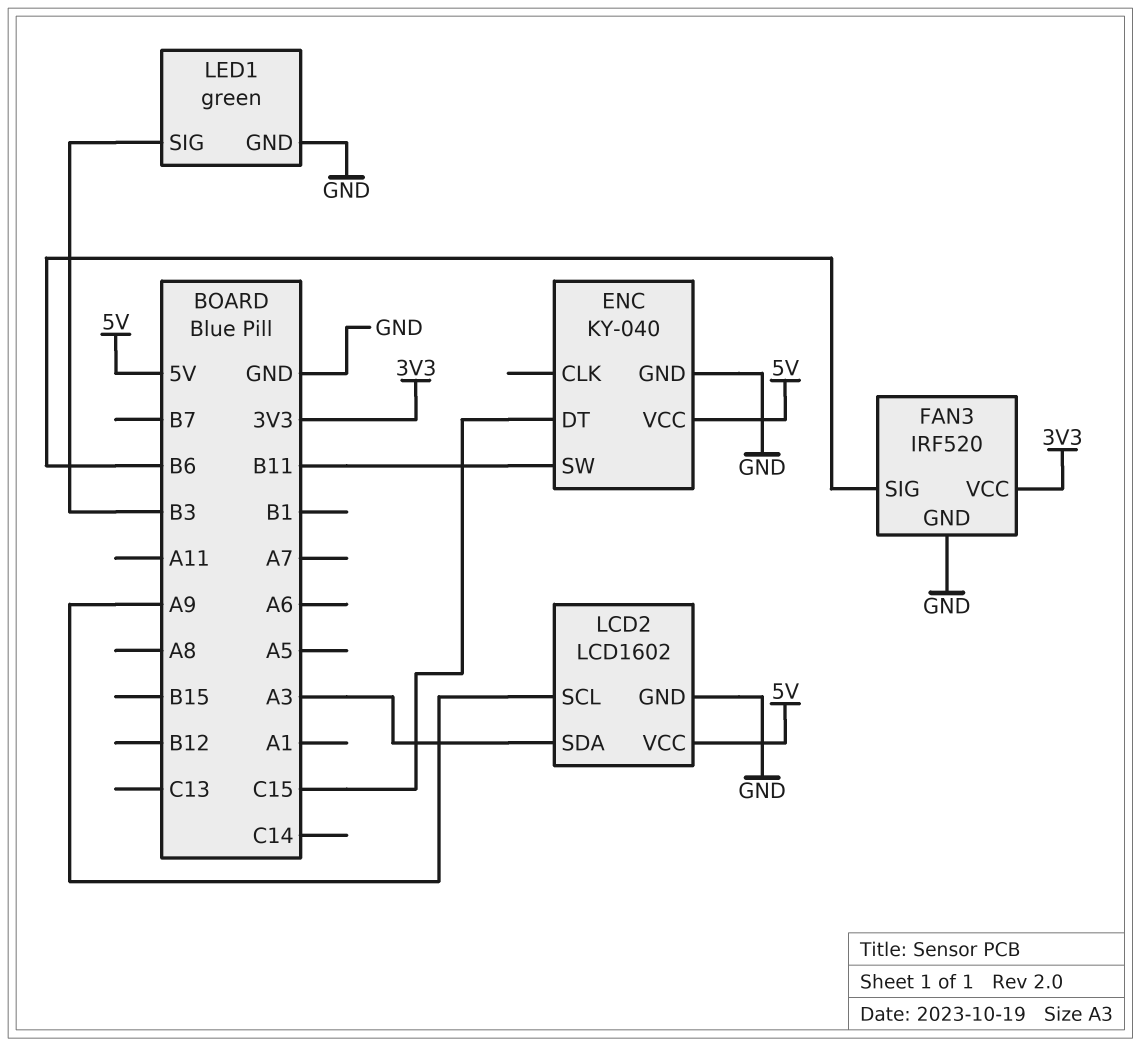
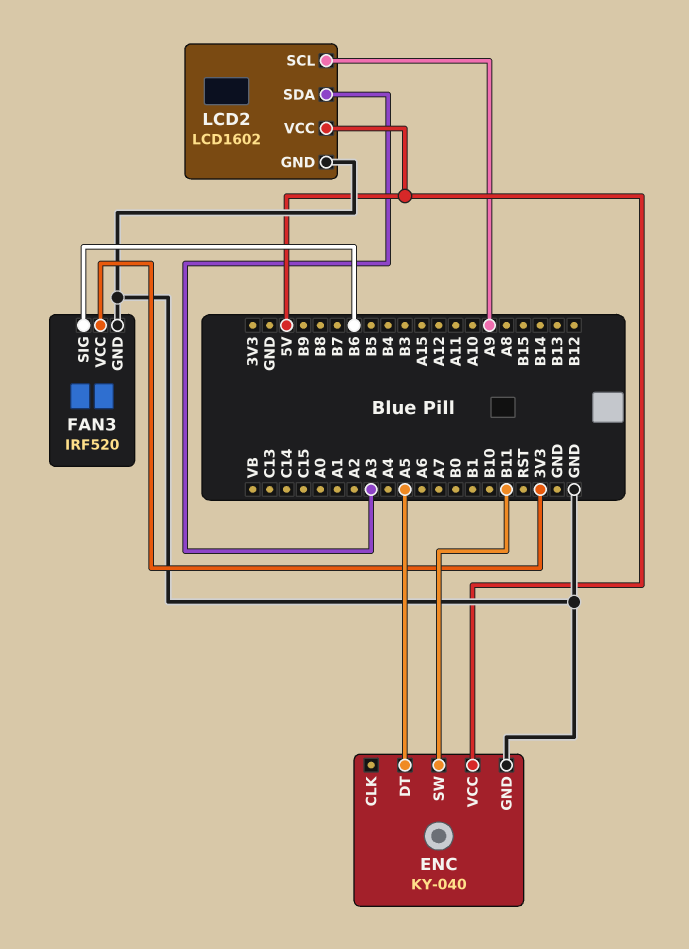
ENC pin DT: C15 -> A5
LED1: green -> none
LED1 pin GND: GND -> none
LED1 pin SIG: B3 -> none

